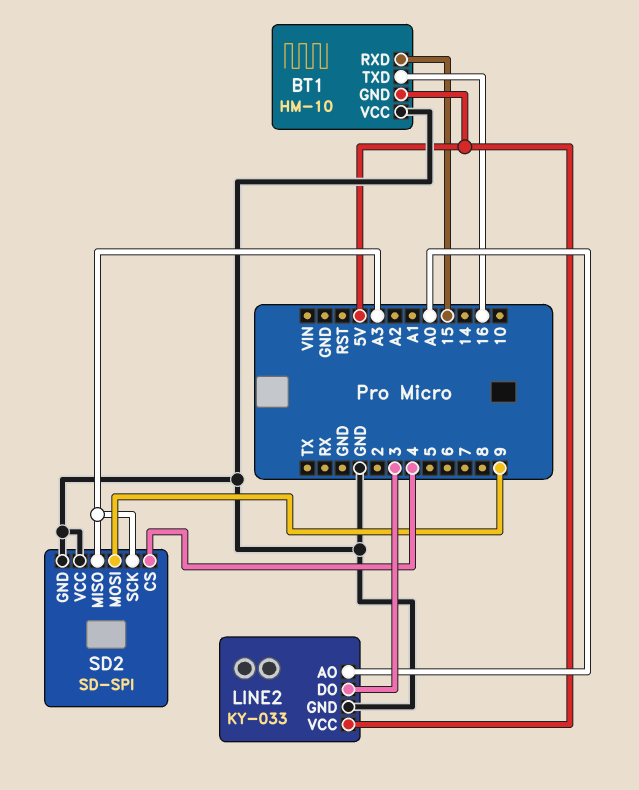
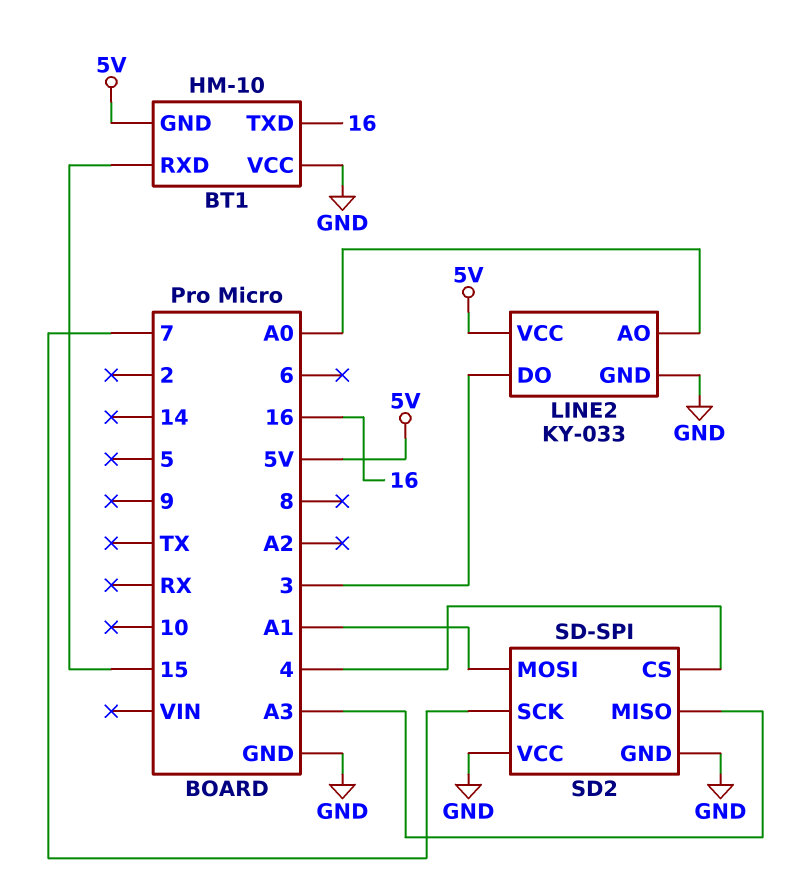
SD2 pin MOSI: 9 -> A1
SD2 pin SCK: A3 -> 7

